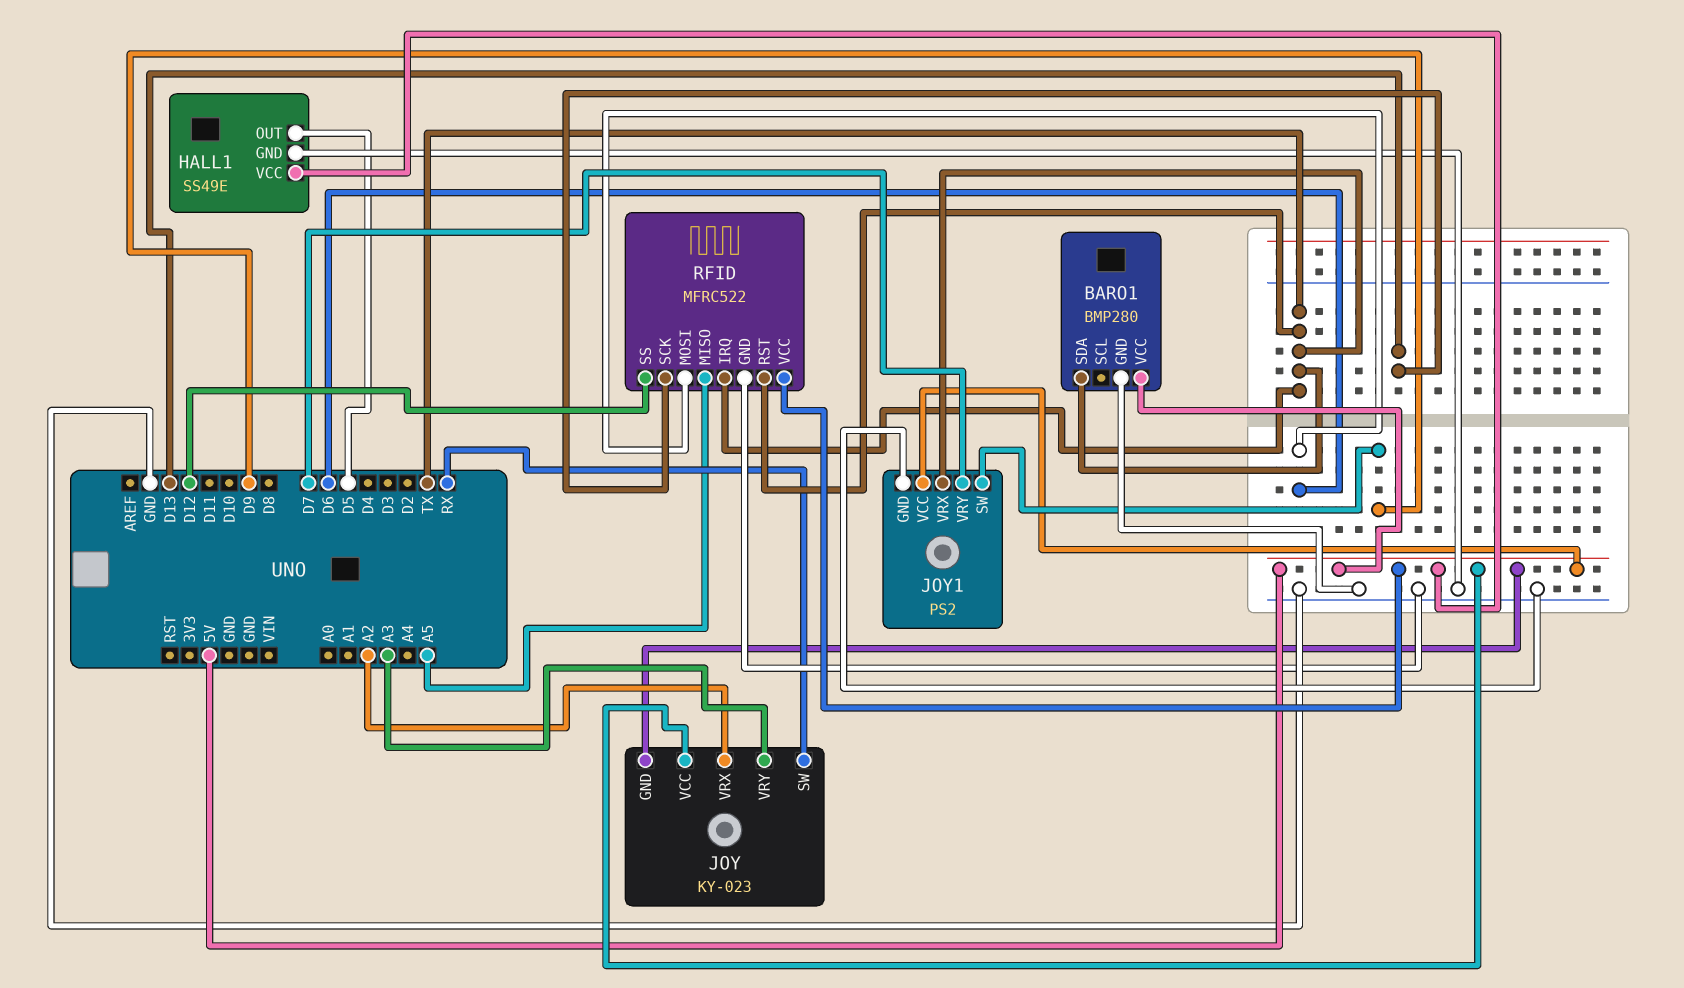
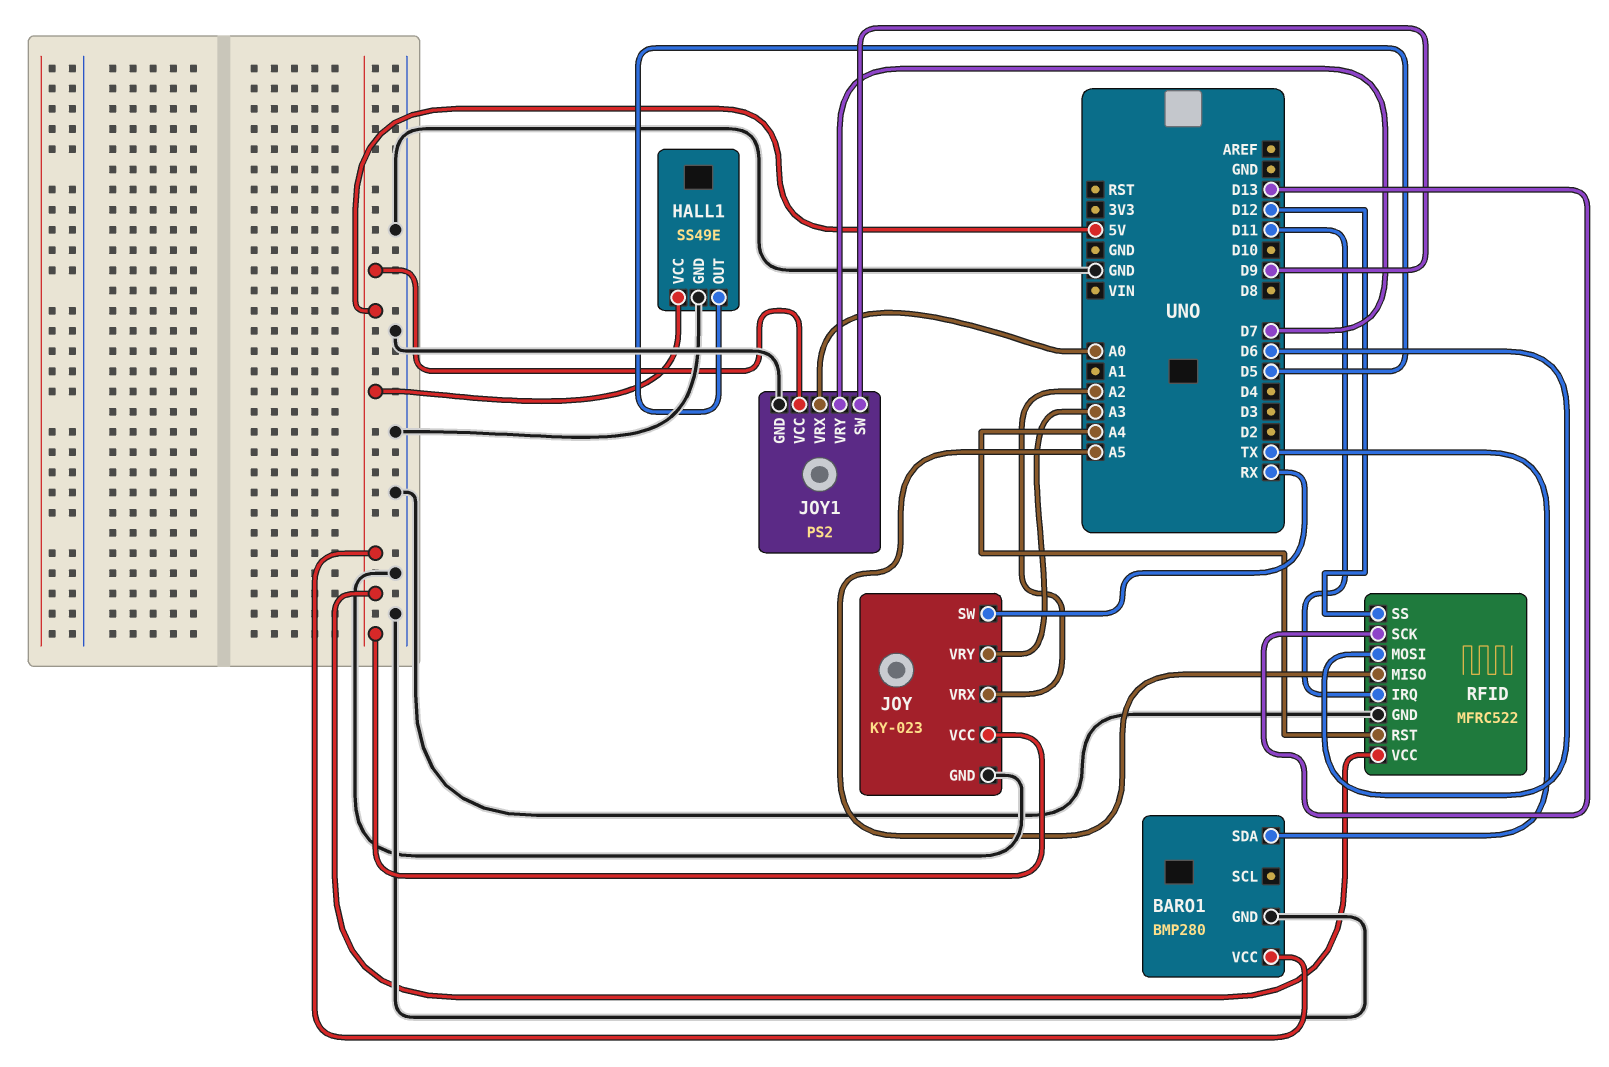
JOY pin GND: 5V -> GND
JOY1 pin VRX: TX -> A0
RFID pin IRQ: TX -> D11
RFID pin RST: TX -> A4

